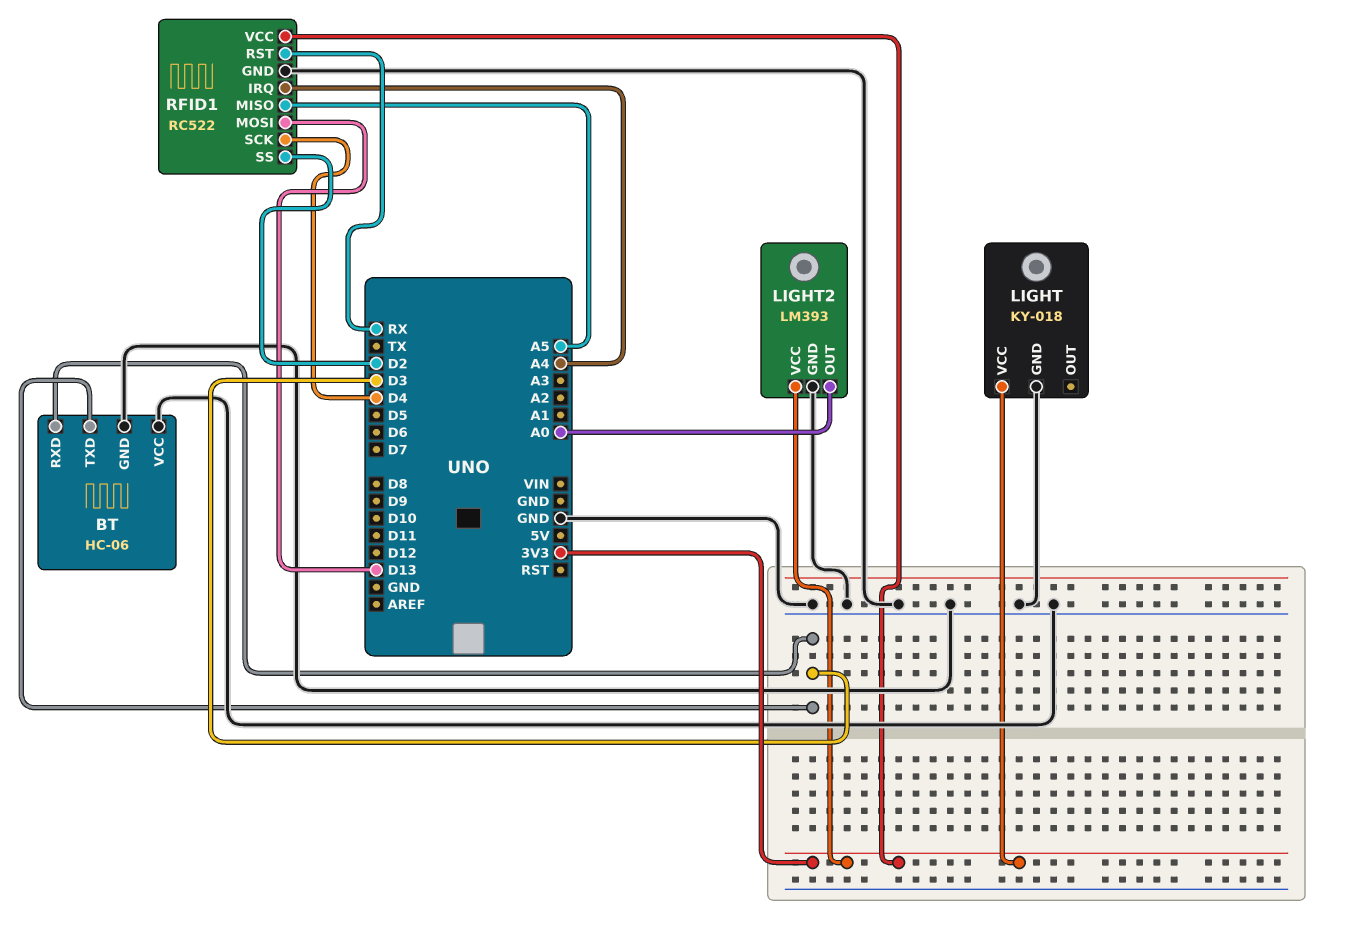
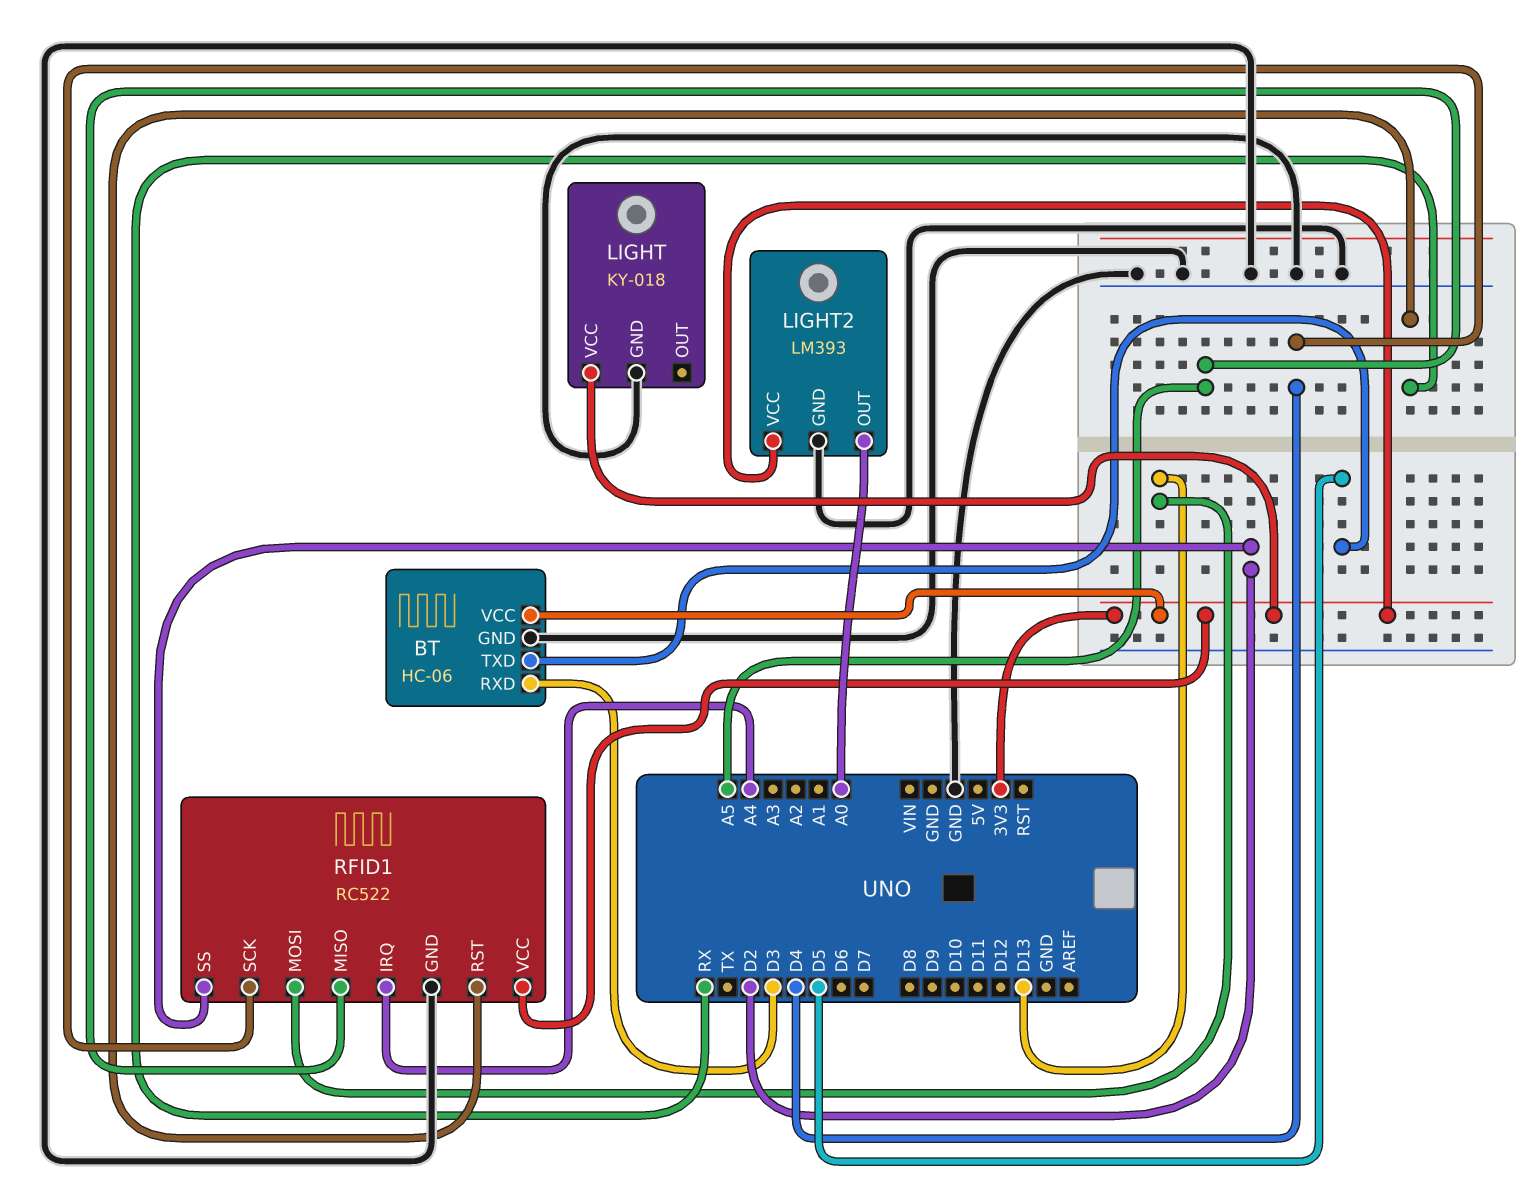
BT pin TXD: D3 -> D5
BT pin VCC: GND -> 3V3

